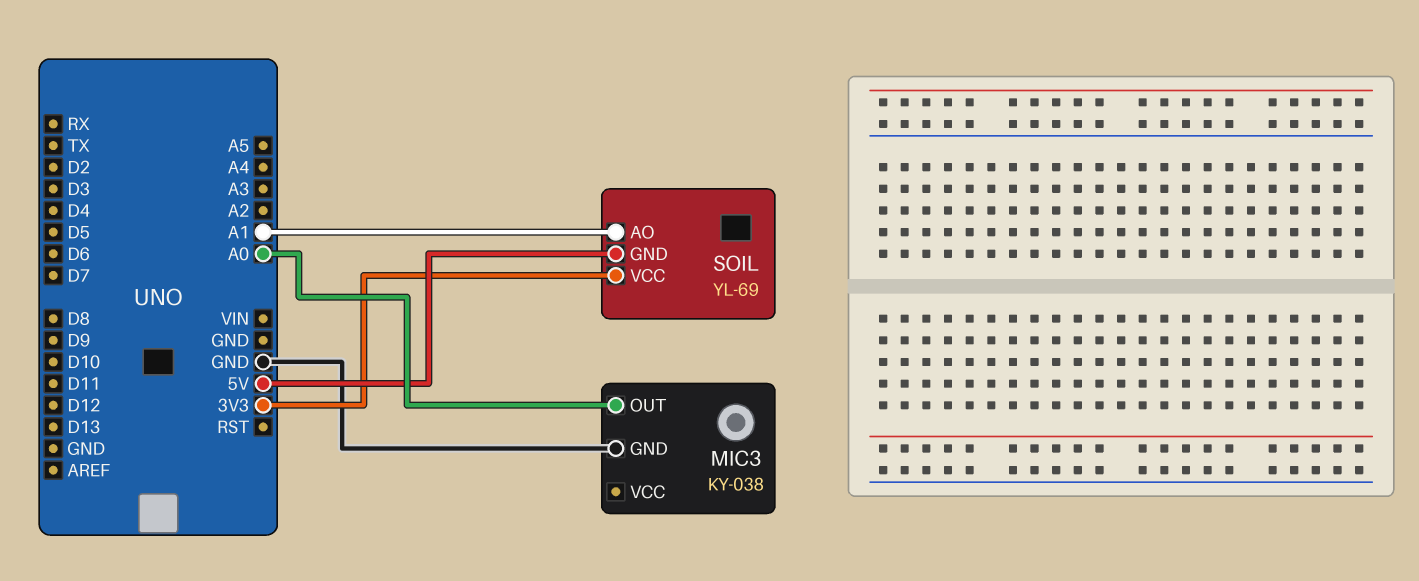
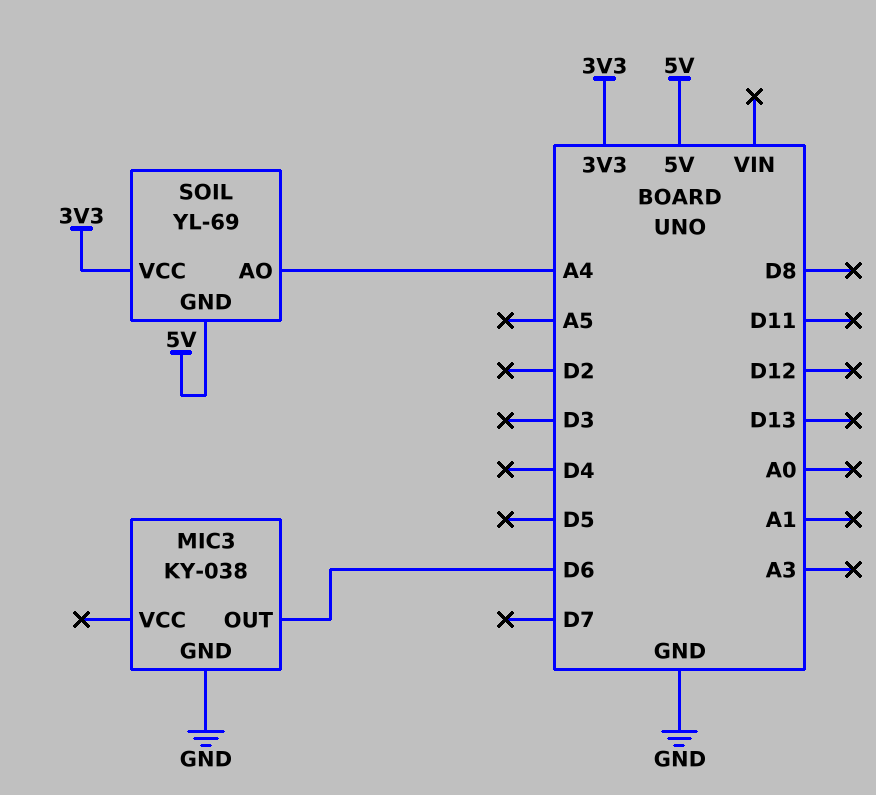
MIC3 pin OUT: A0 -> D6
SOIL pin AO: A1 -> A4

